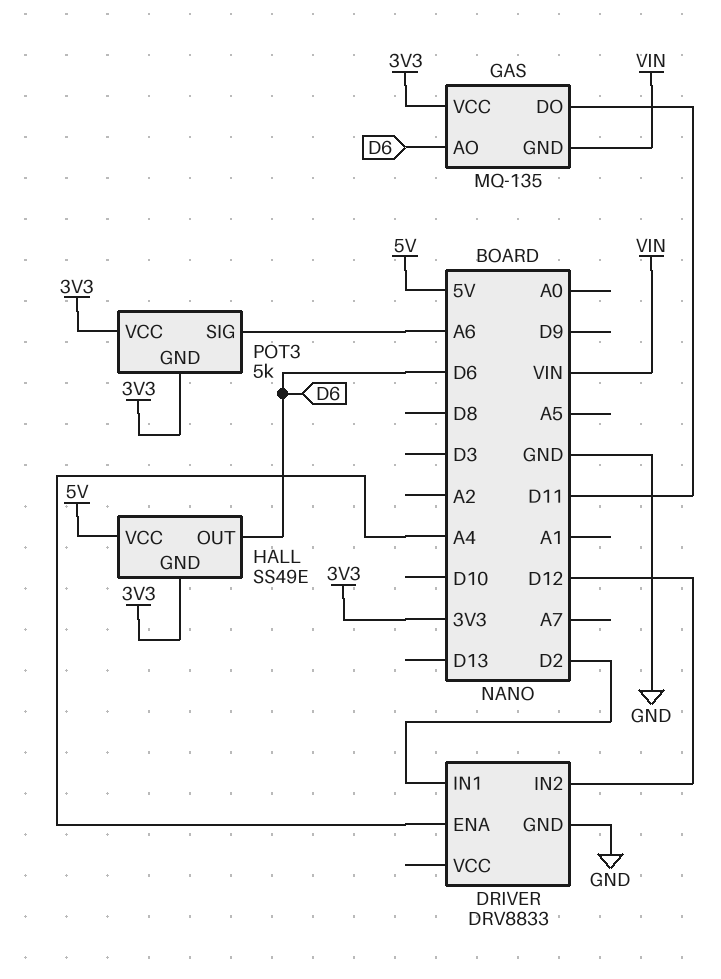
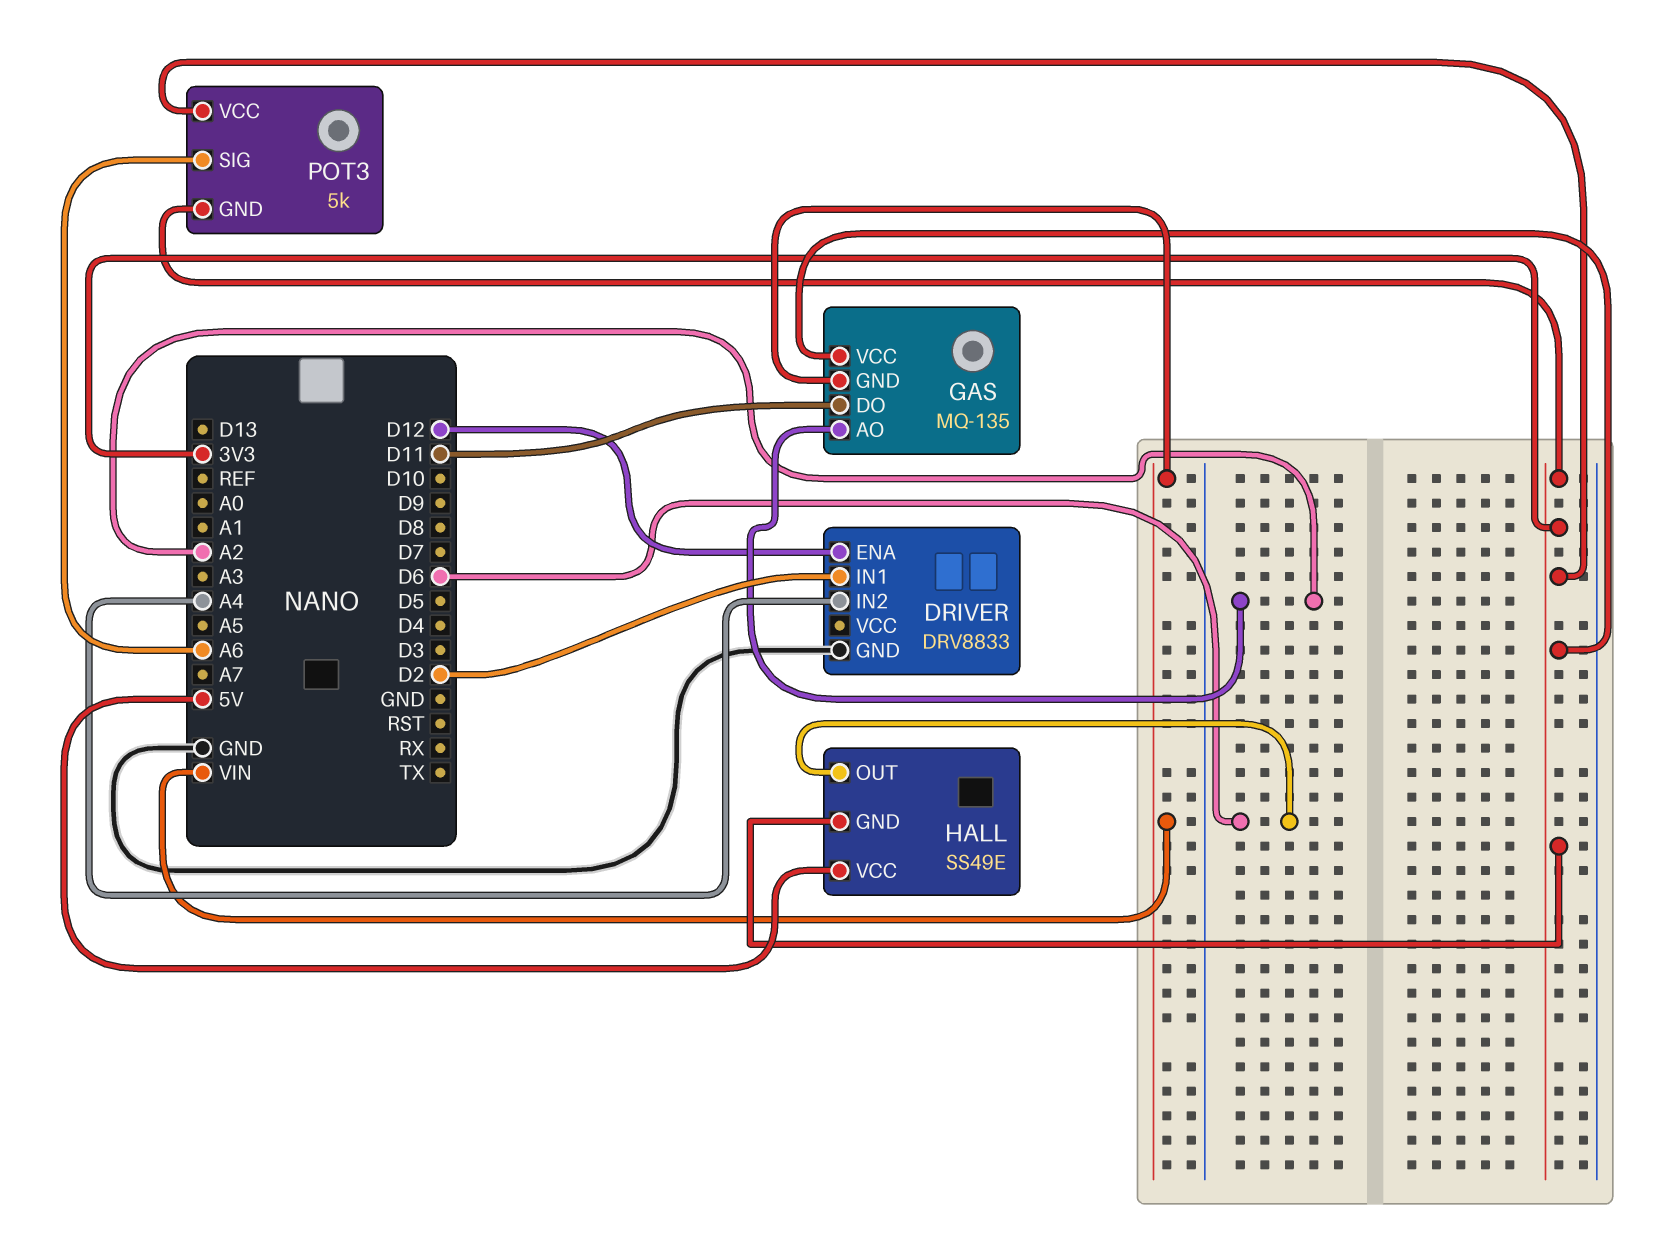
DRIVER pin ENA: A4 -> D12
DRIVER pin IN2: D12 -> A4
GAS pin AO: D6 -> A2

